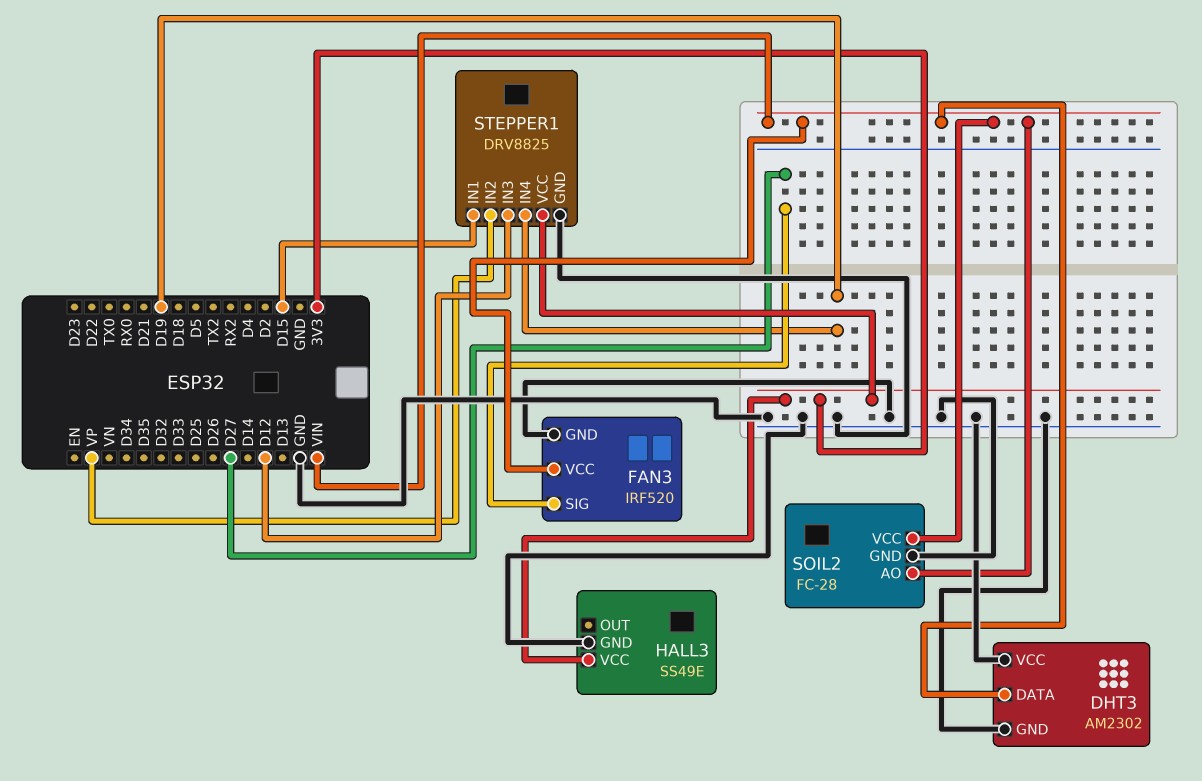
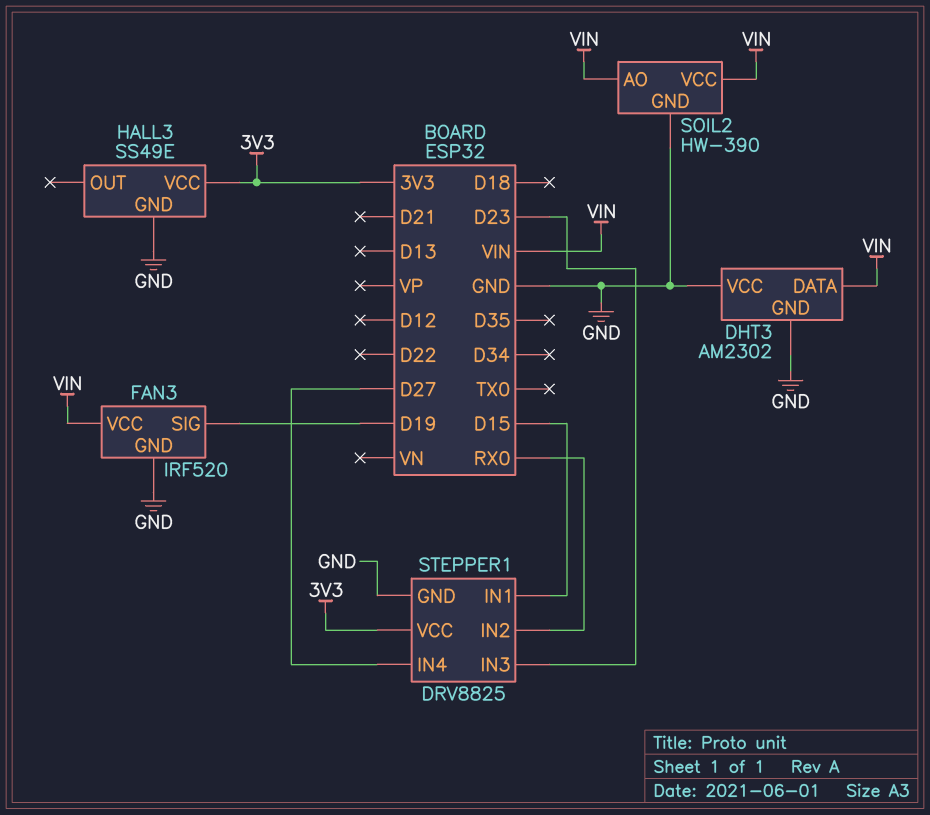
FAN3 pin SIG: D27 -> D19
SOIL2: FC-28 -> HW-390
STEPPER1 pin IN2: VP -> RX0
STEPPER1 pin IN3: D12 -> D23
STEPPER1 pin IN4: D19 -> D27

